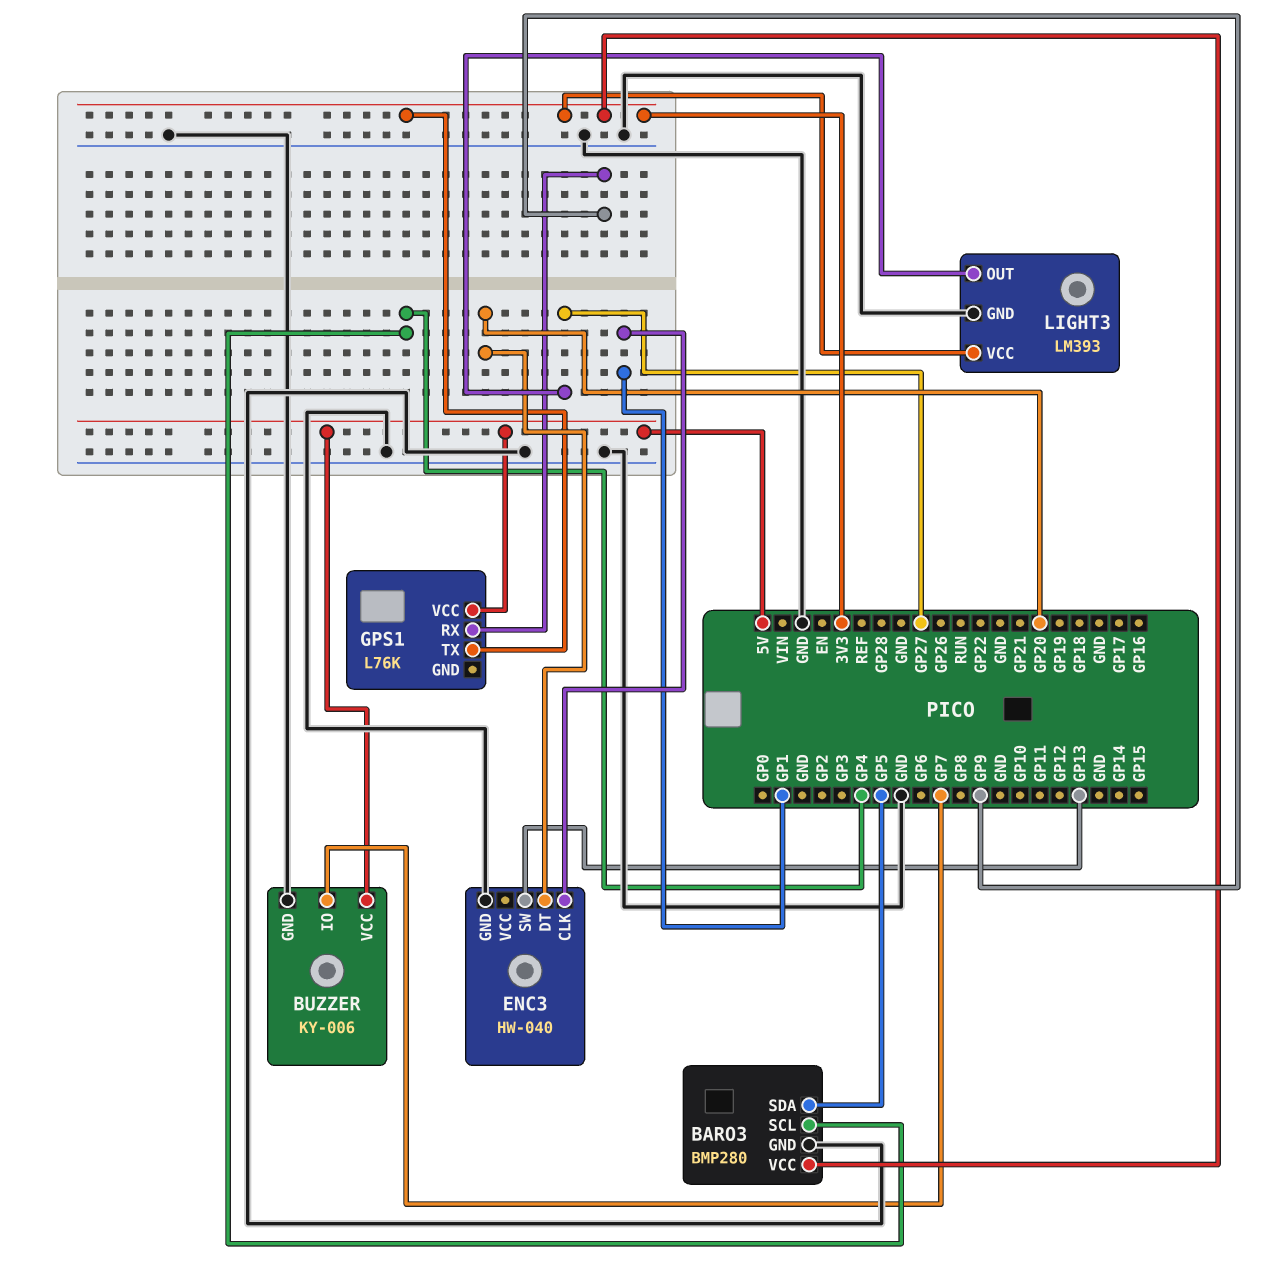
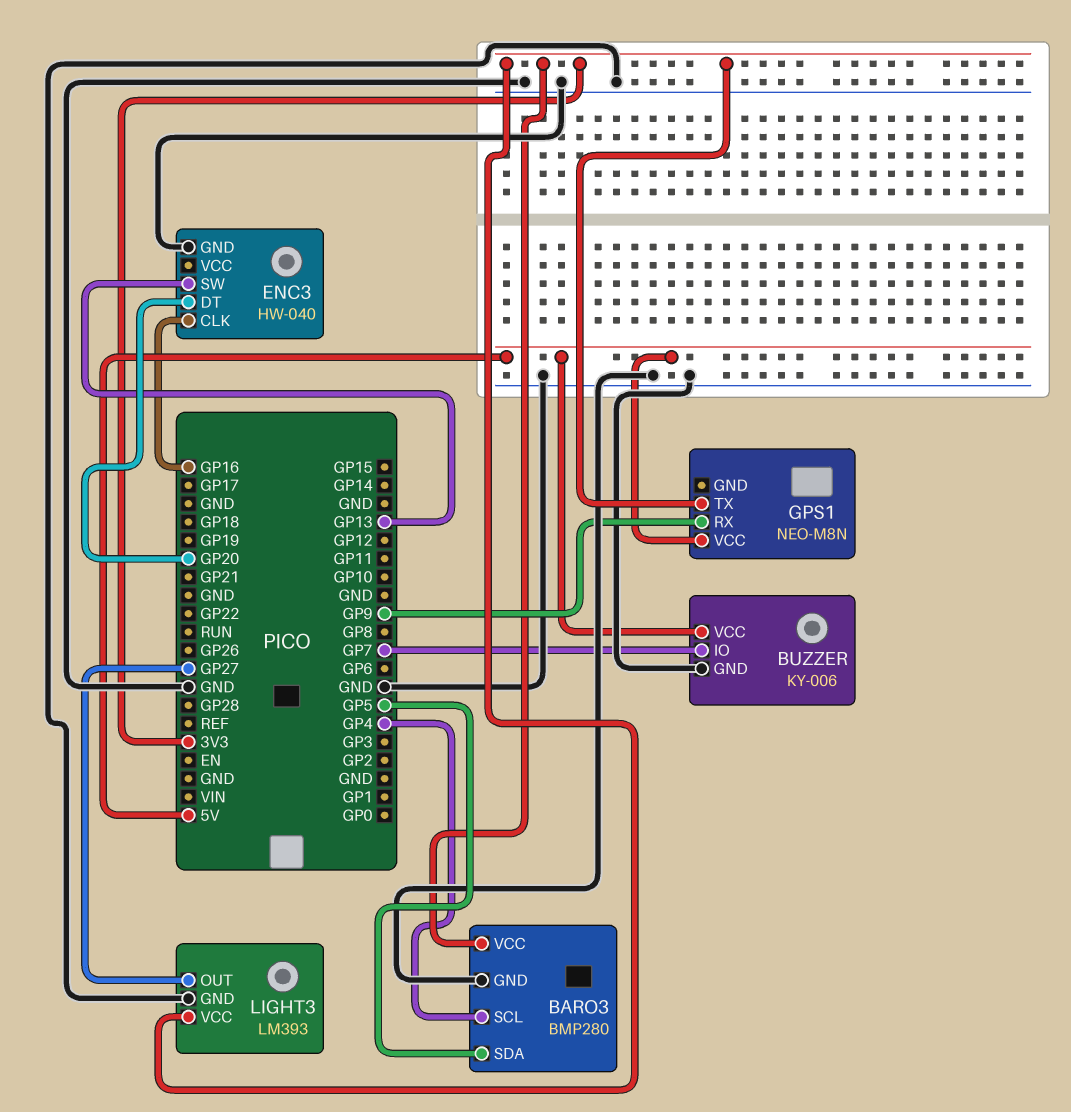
ENC3 pin CLK: GP1 -> GP16
GPS1: L76K -> NEO-M8N

